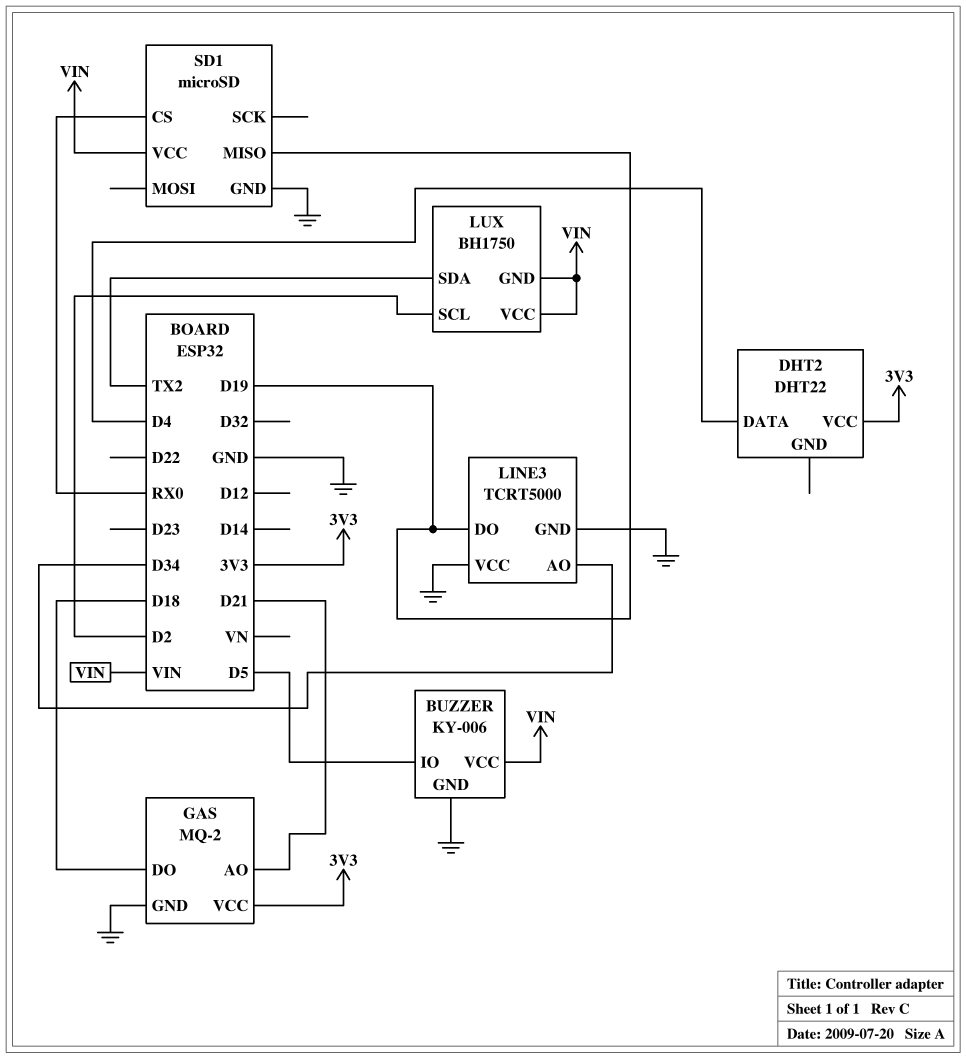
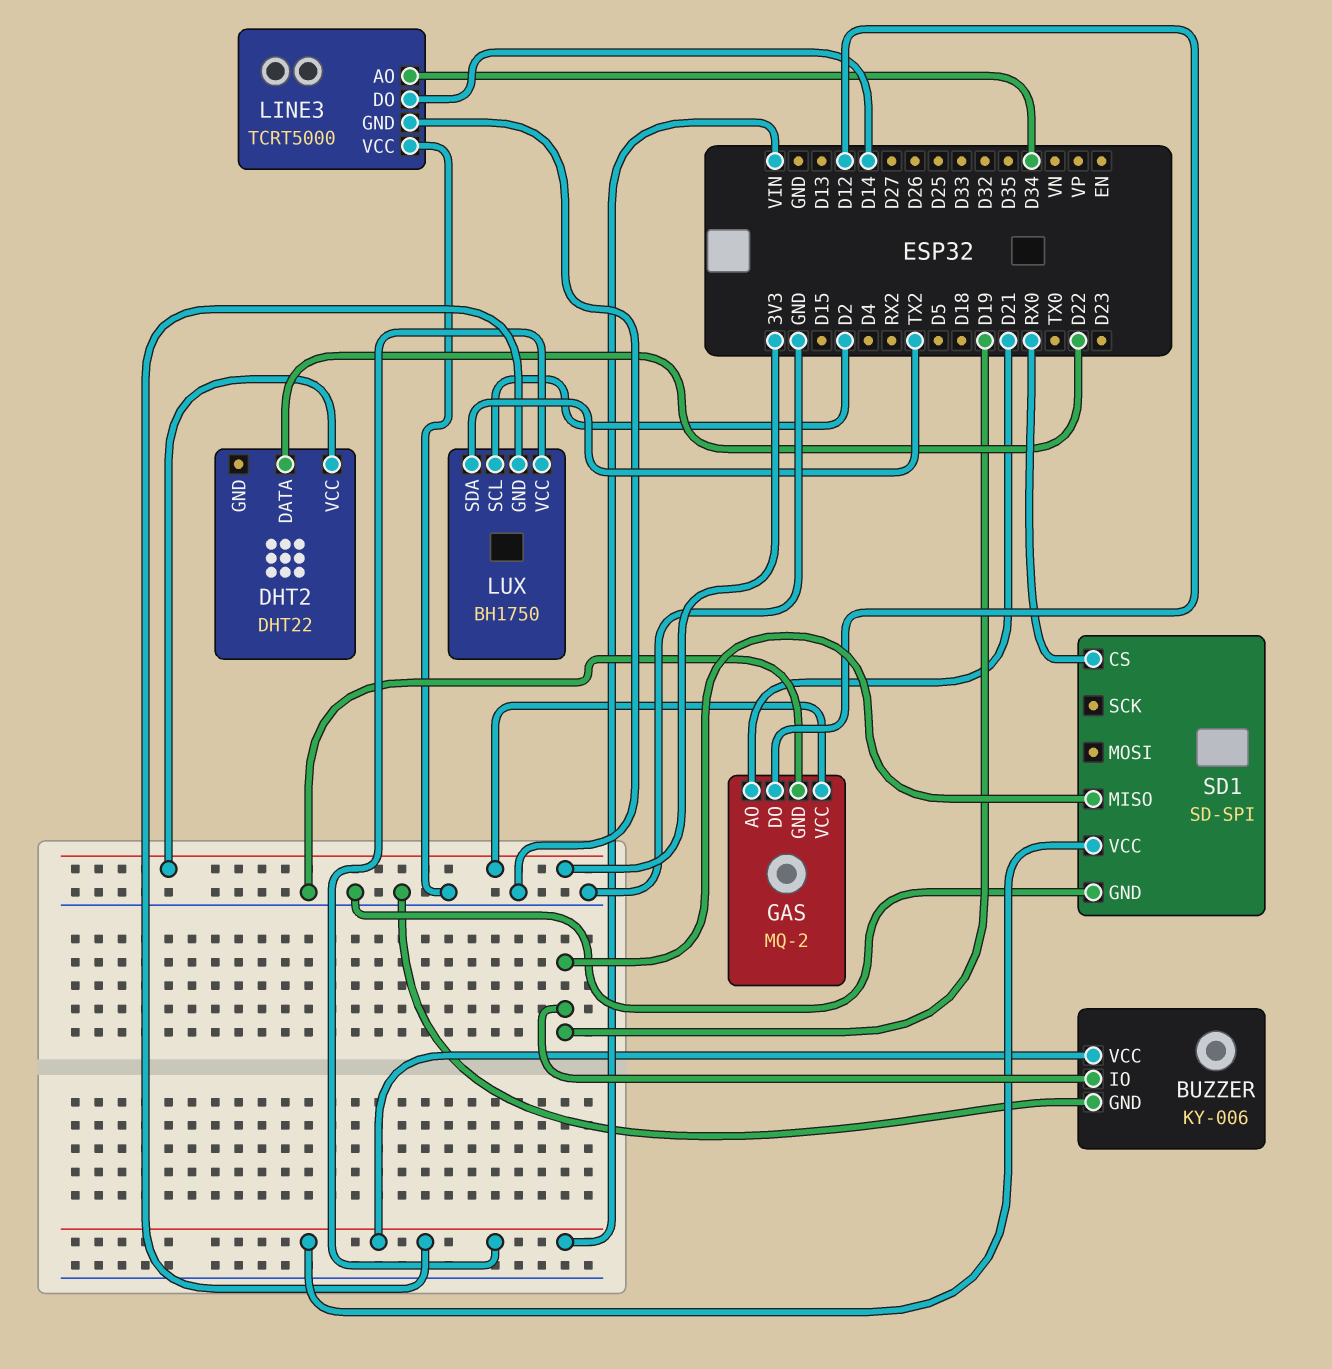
BUZZER pin IO: D5 -> D19
DHT2 pin DATA: D4 -> D22
GAS pin DO: D18 -> D12
LINE3 pin DO: D19 -> D14
SD1: microSD -> SD-SPI

